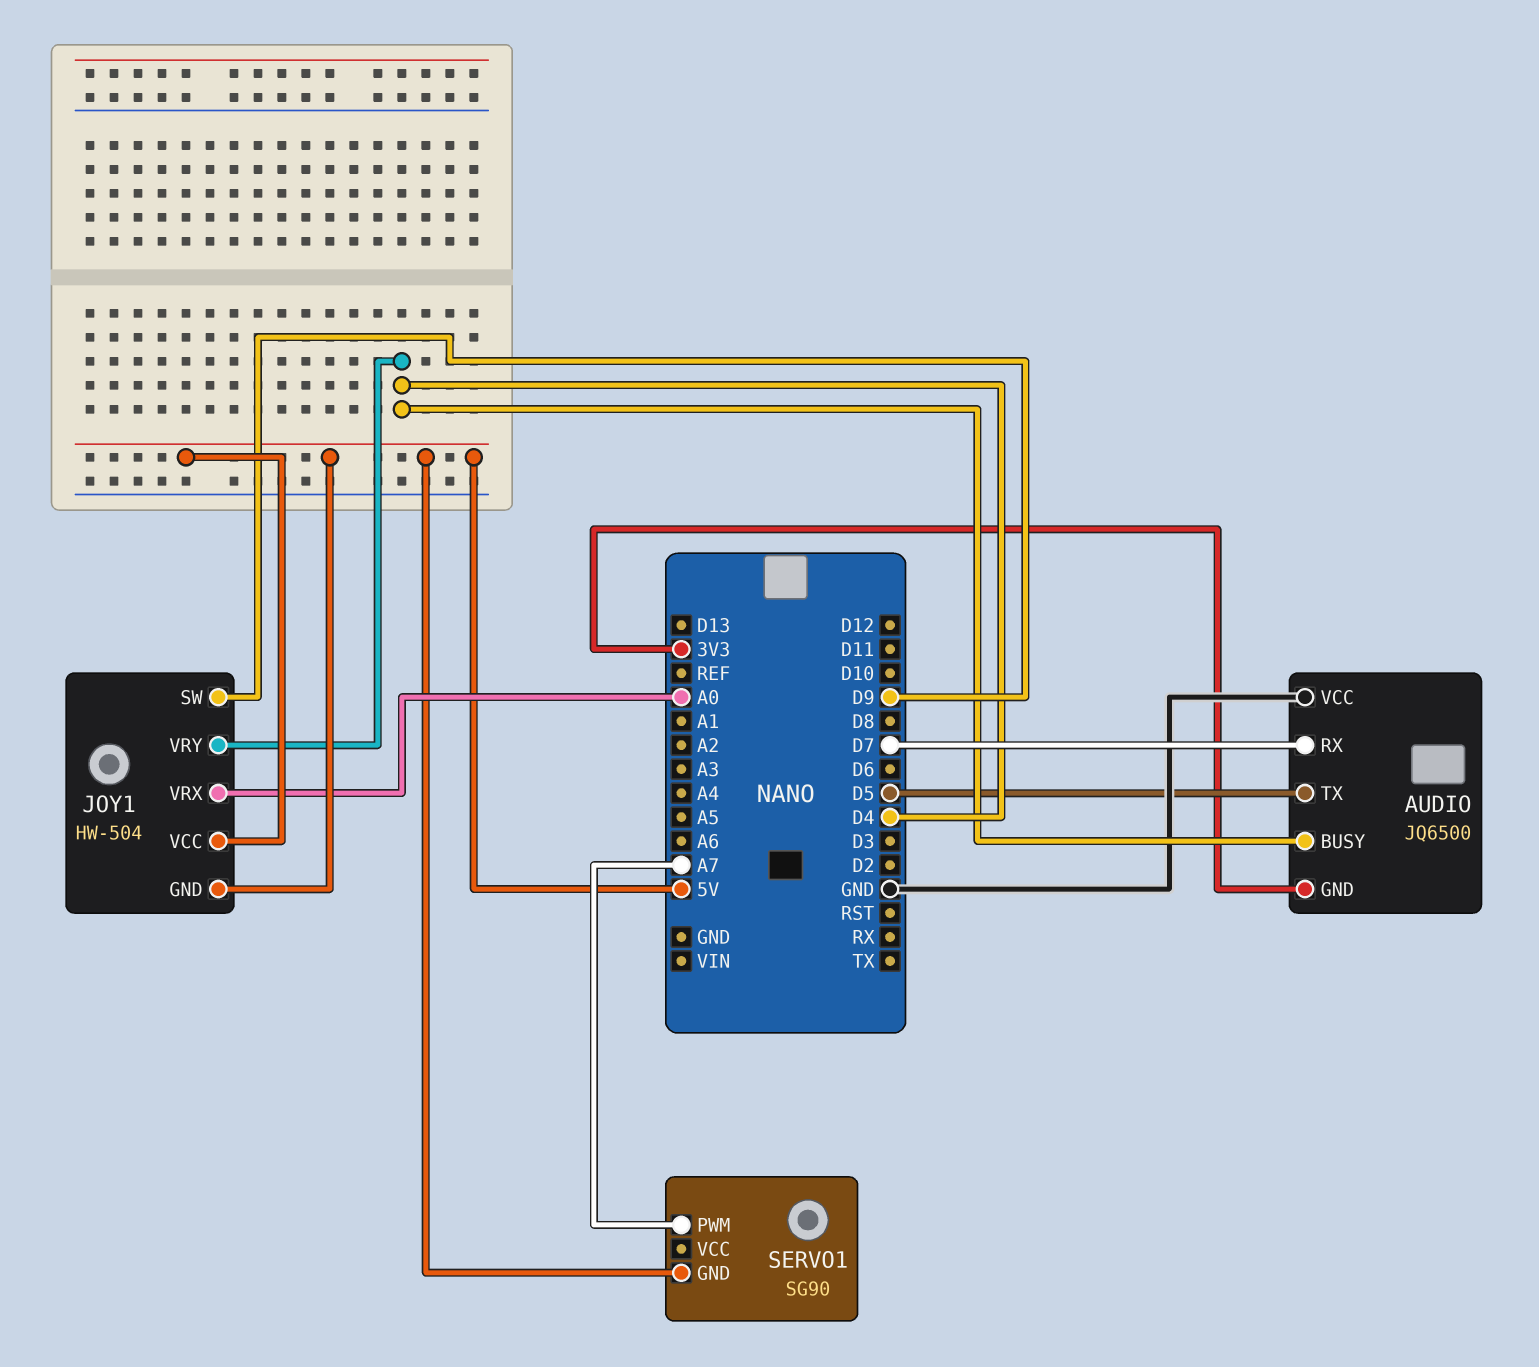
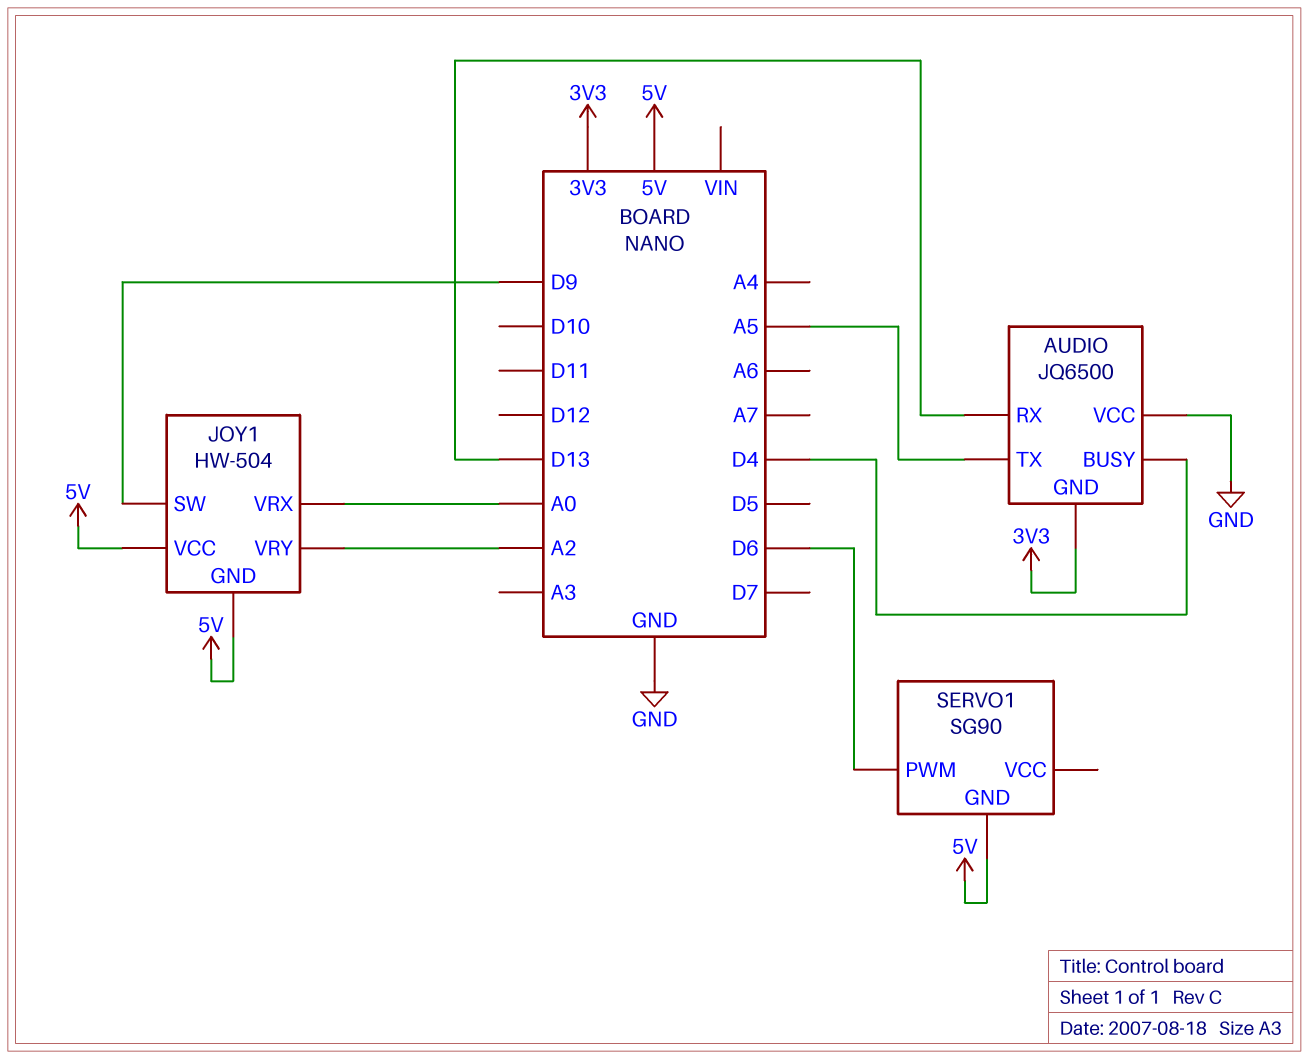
AUDIO pin RX: D7 -> D13
AUDIO pin TX: D5 -> A5
JOY1 pin VRY: D4 -> A2
SERVO1 pin PWM: A7 -> D6

